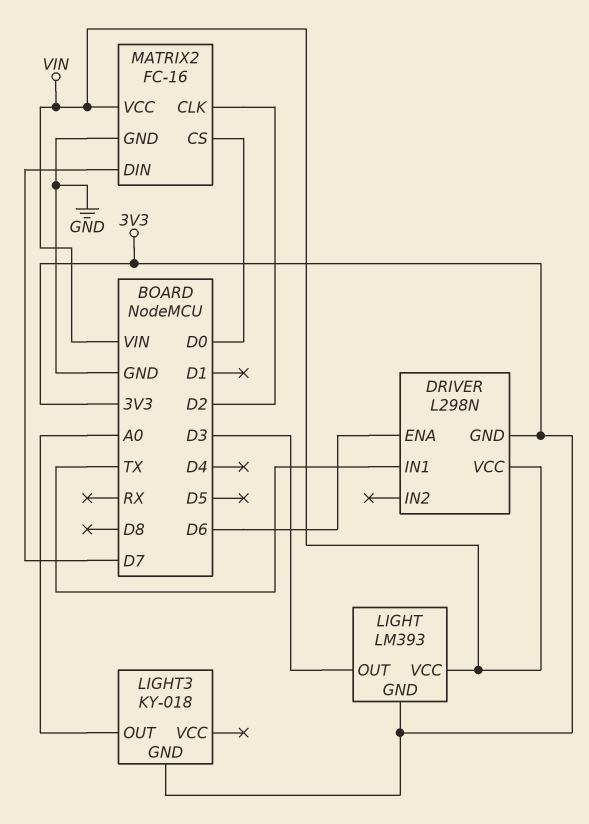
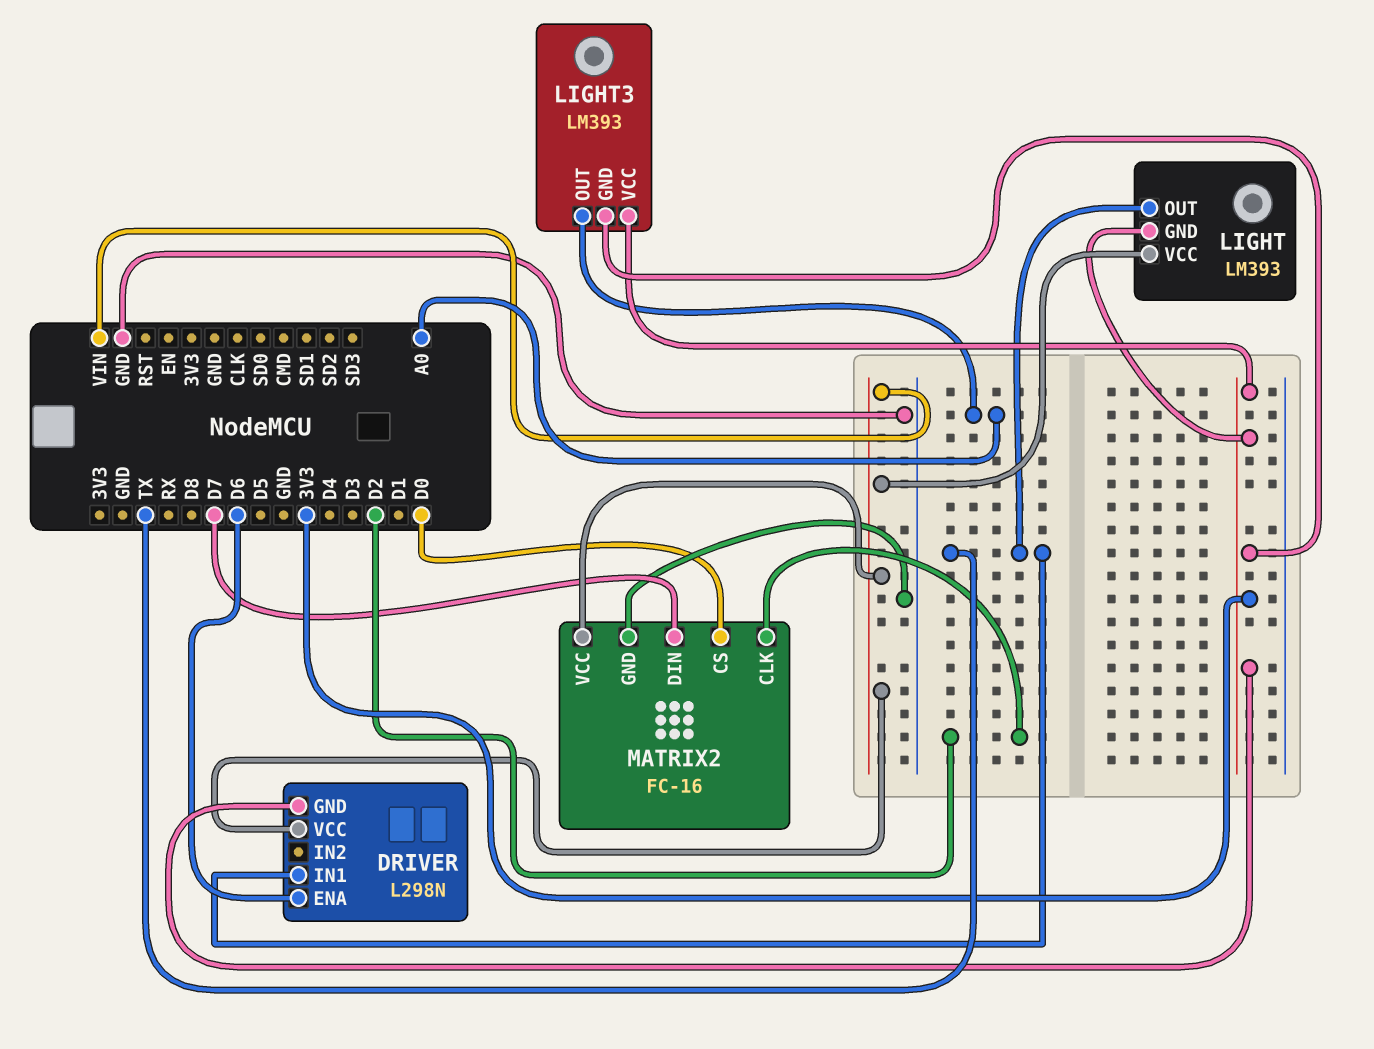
LIGHT pin OUT: D3 -> TX
LIGHT3: KY-018 -> LM393
LIGHT3 pin VCC: none -> 3V3

